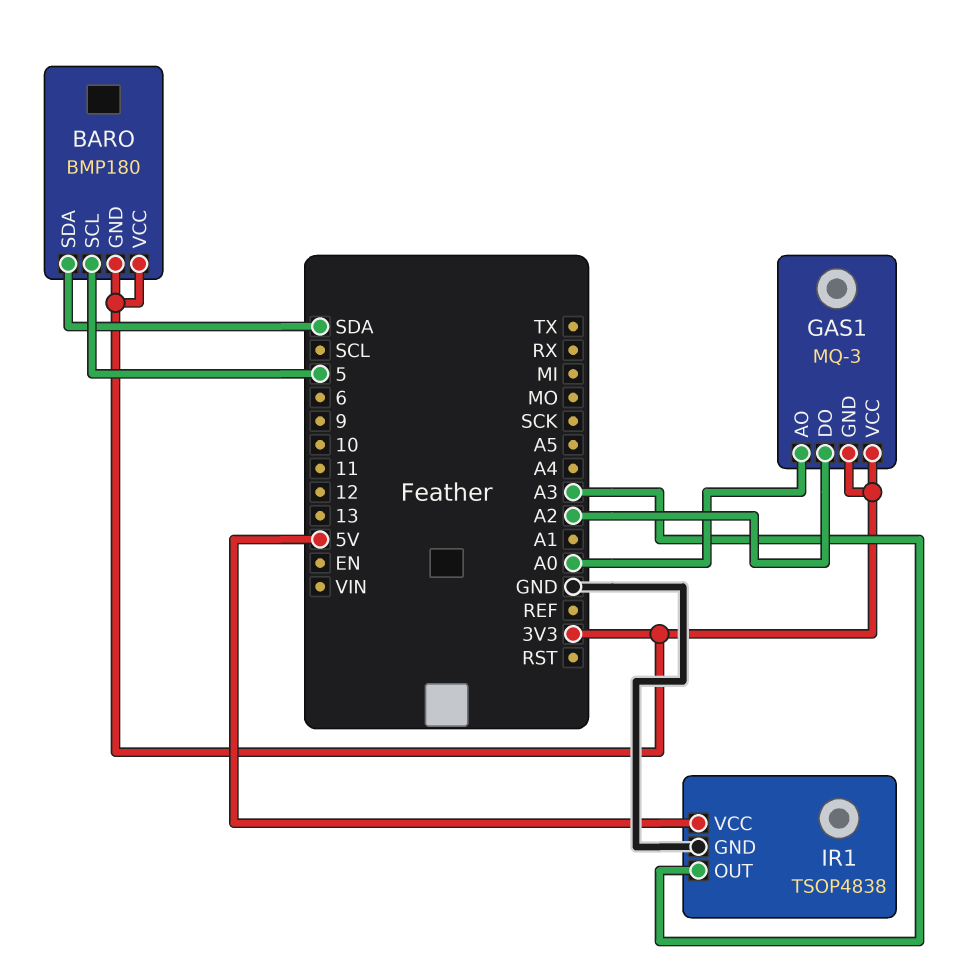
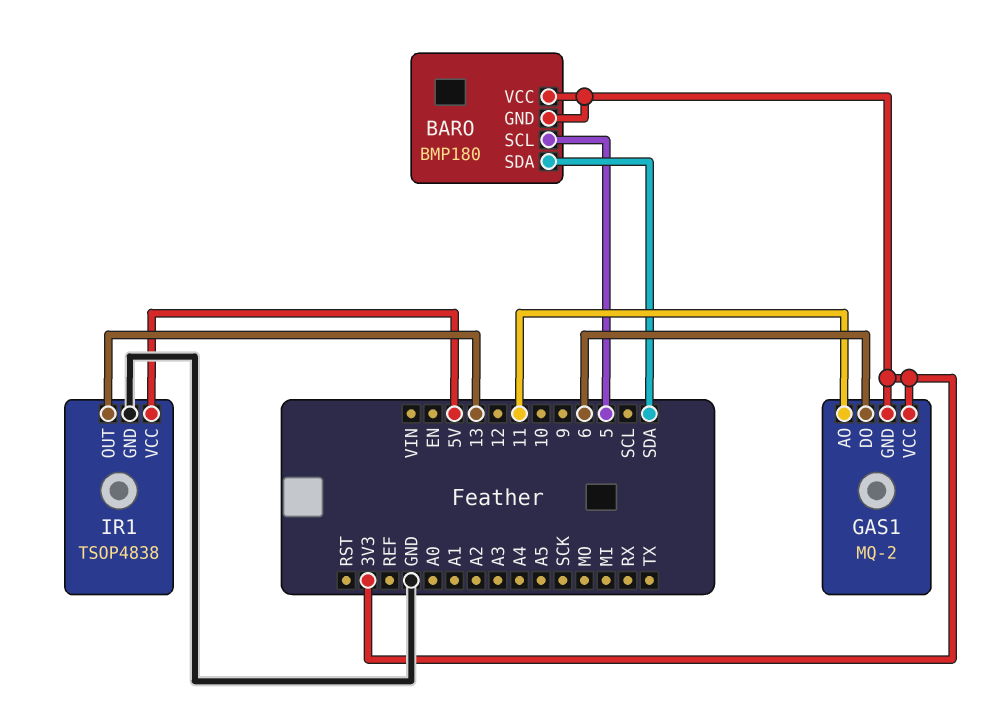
GAS1: MQ-3 -> MQ-2
GAS1 pin AO: A0 -> 11
GAS1 pin DO: A2 -> 6
IR1 pin OUT: A3 -> 13

